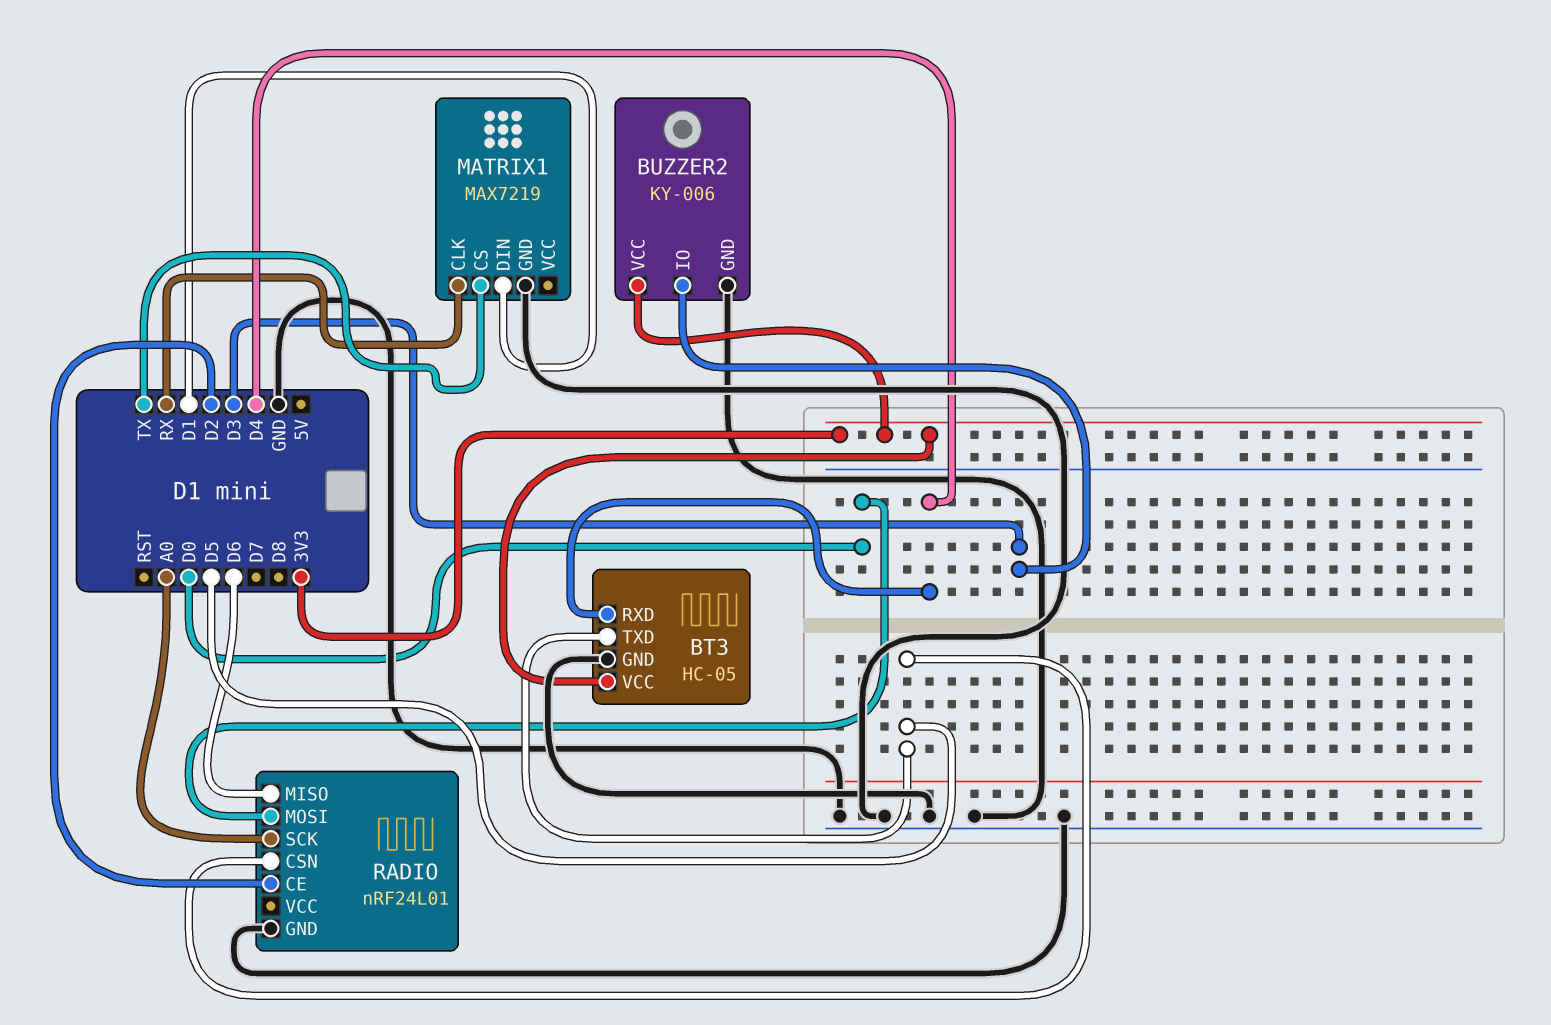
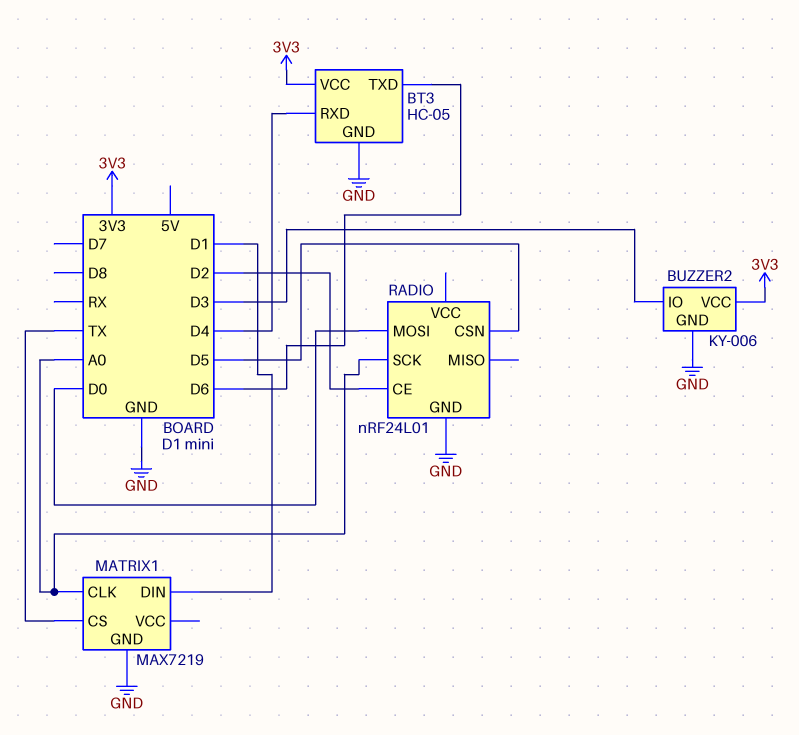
BT3 pin TXD: D5 -> D6
MATRIX1 pin CLK: RX -> A0
RADIO pin MISO: D6 -> none

